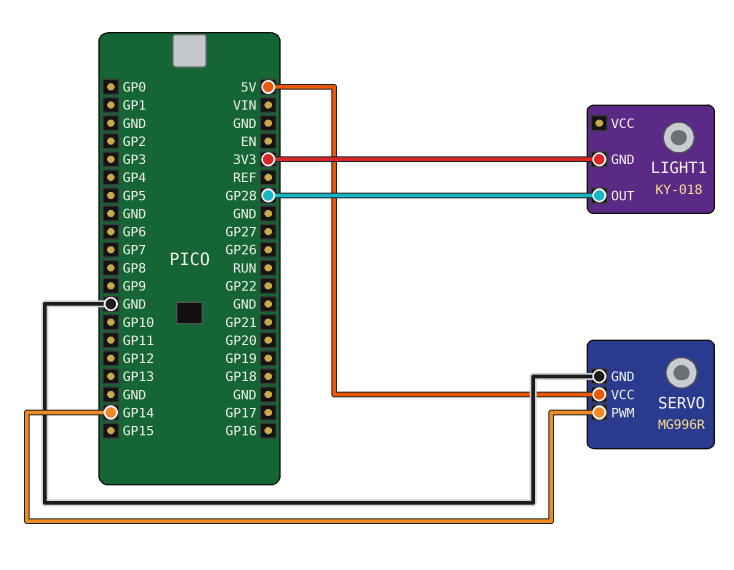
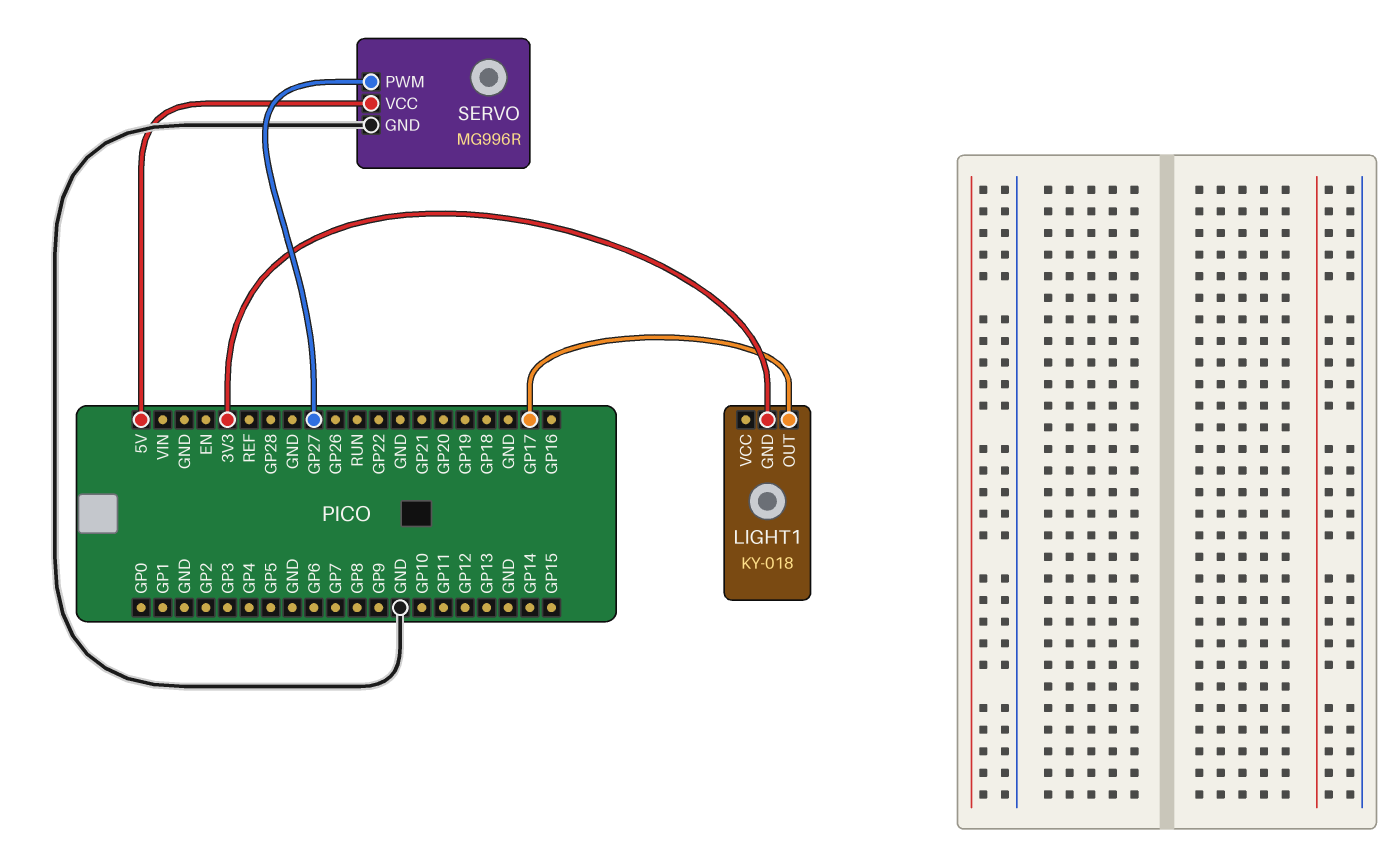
LIGHT1 pin OUT: GP28 -> GP17
SERVO pin PWM: GP14 -> GP27

